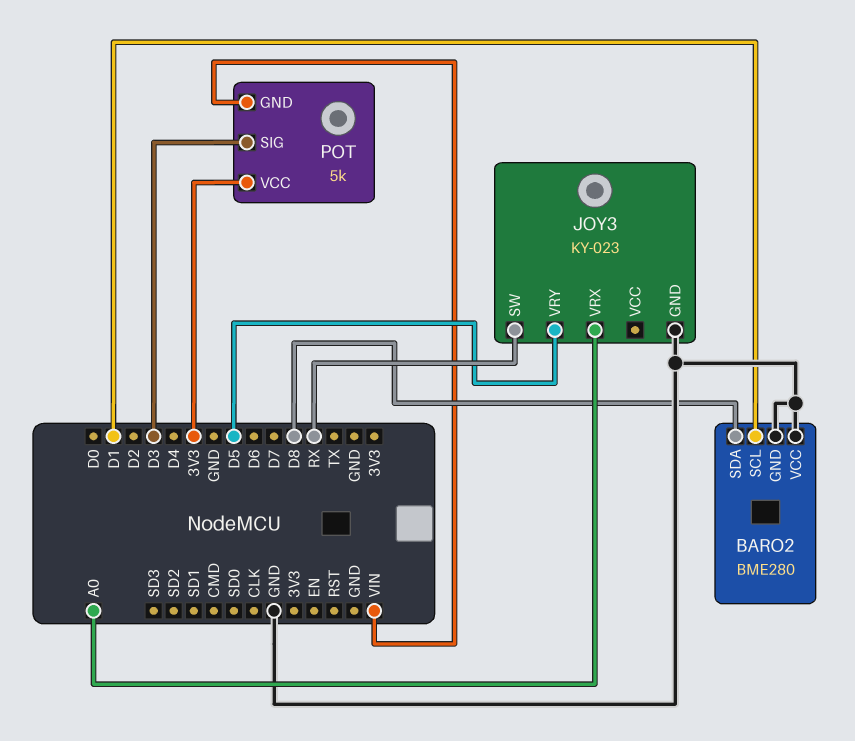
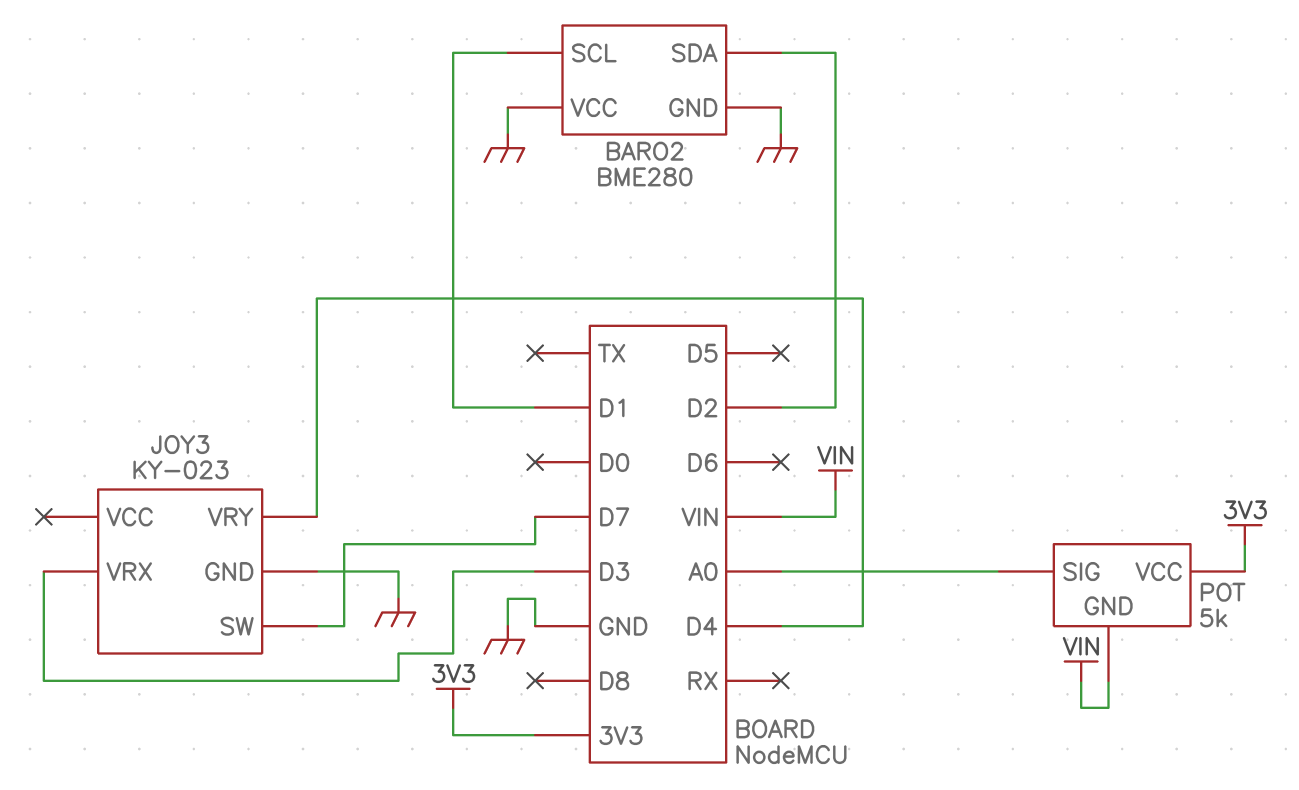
BARO2 pin SDA: D8 -> D2
JOY3 pin SW: RX -> D7
JOY3 pin VRX: A0 -> D3
JOY3 pin VRY: D5 -> D4
POT pin SIG: D3 -> A0

